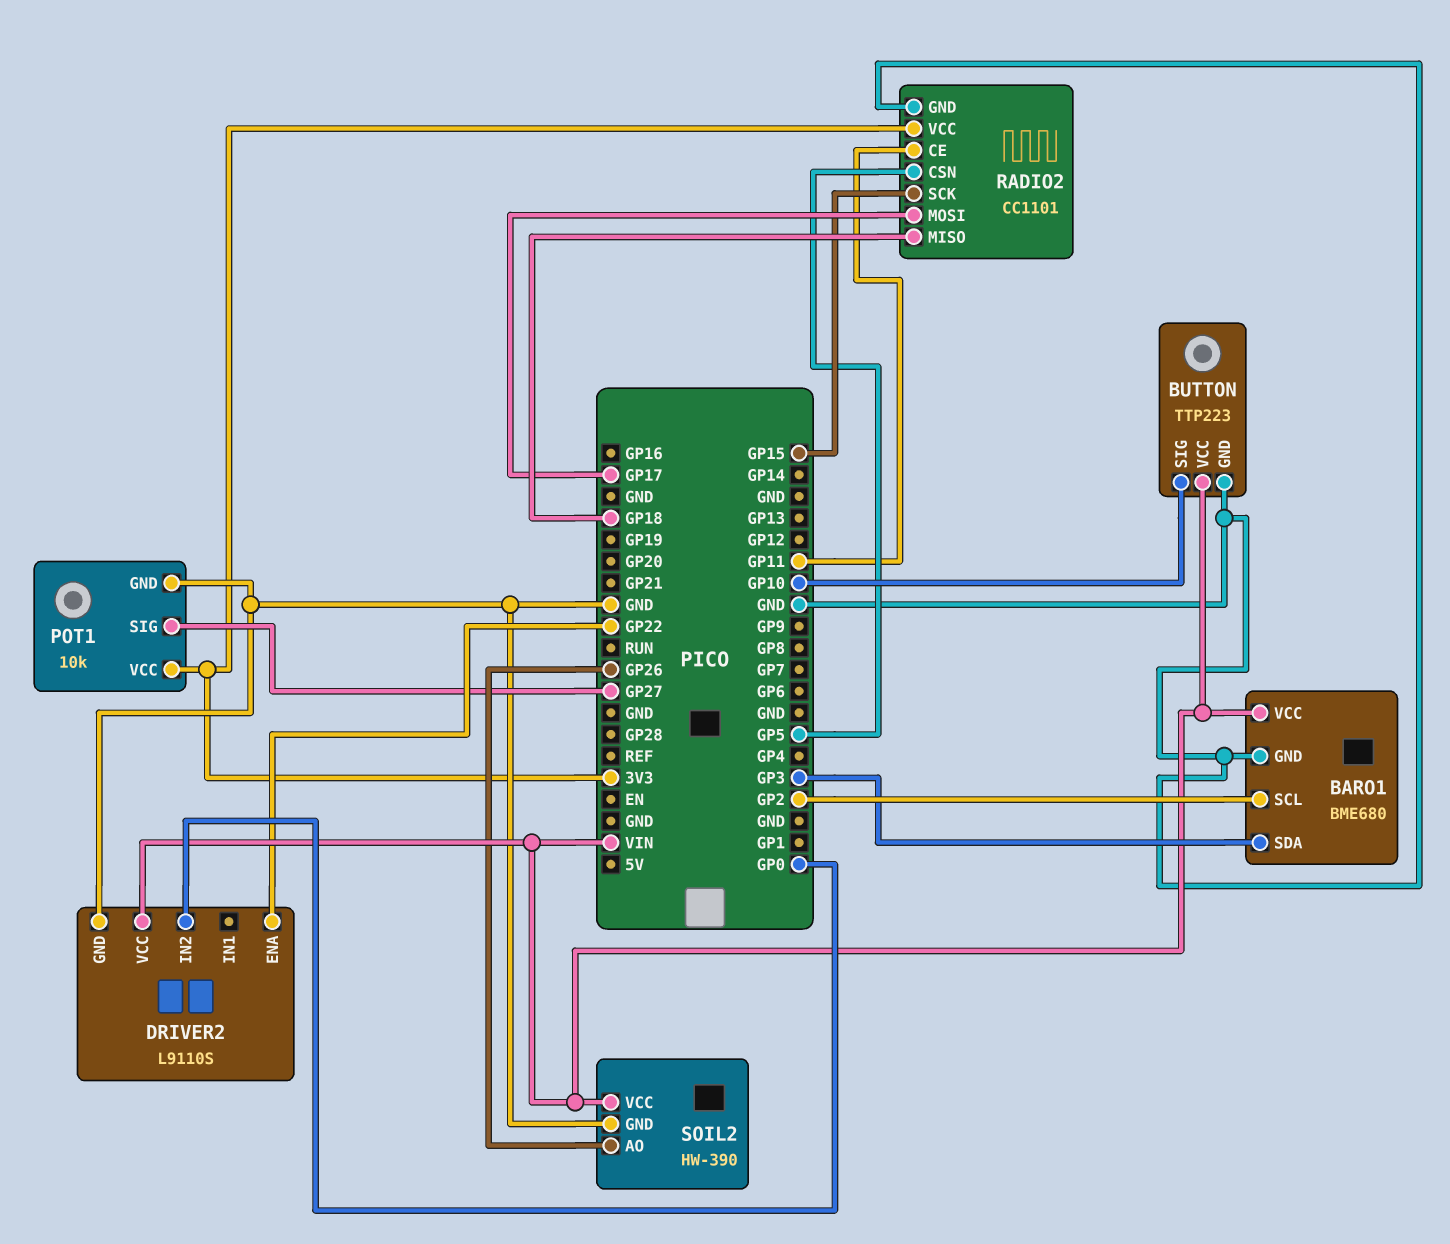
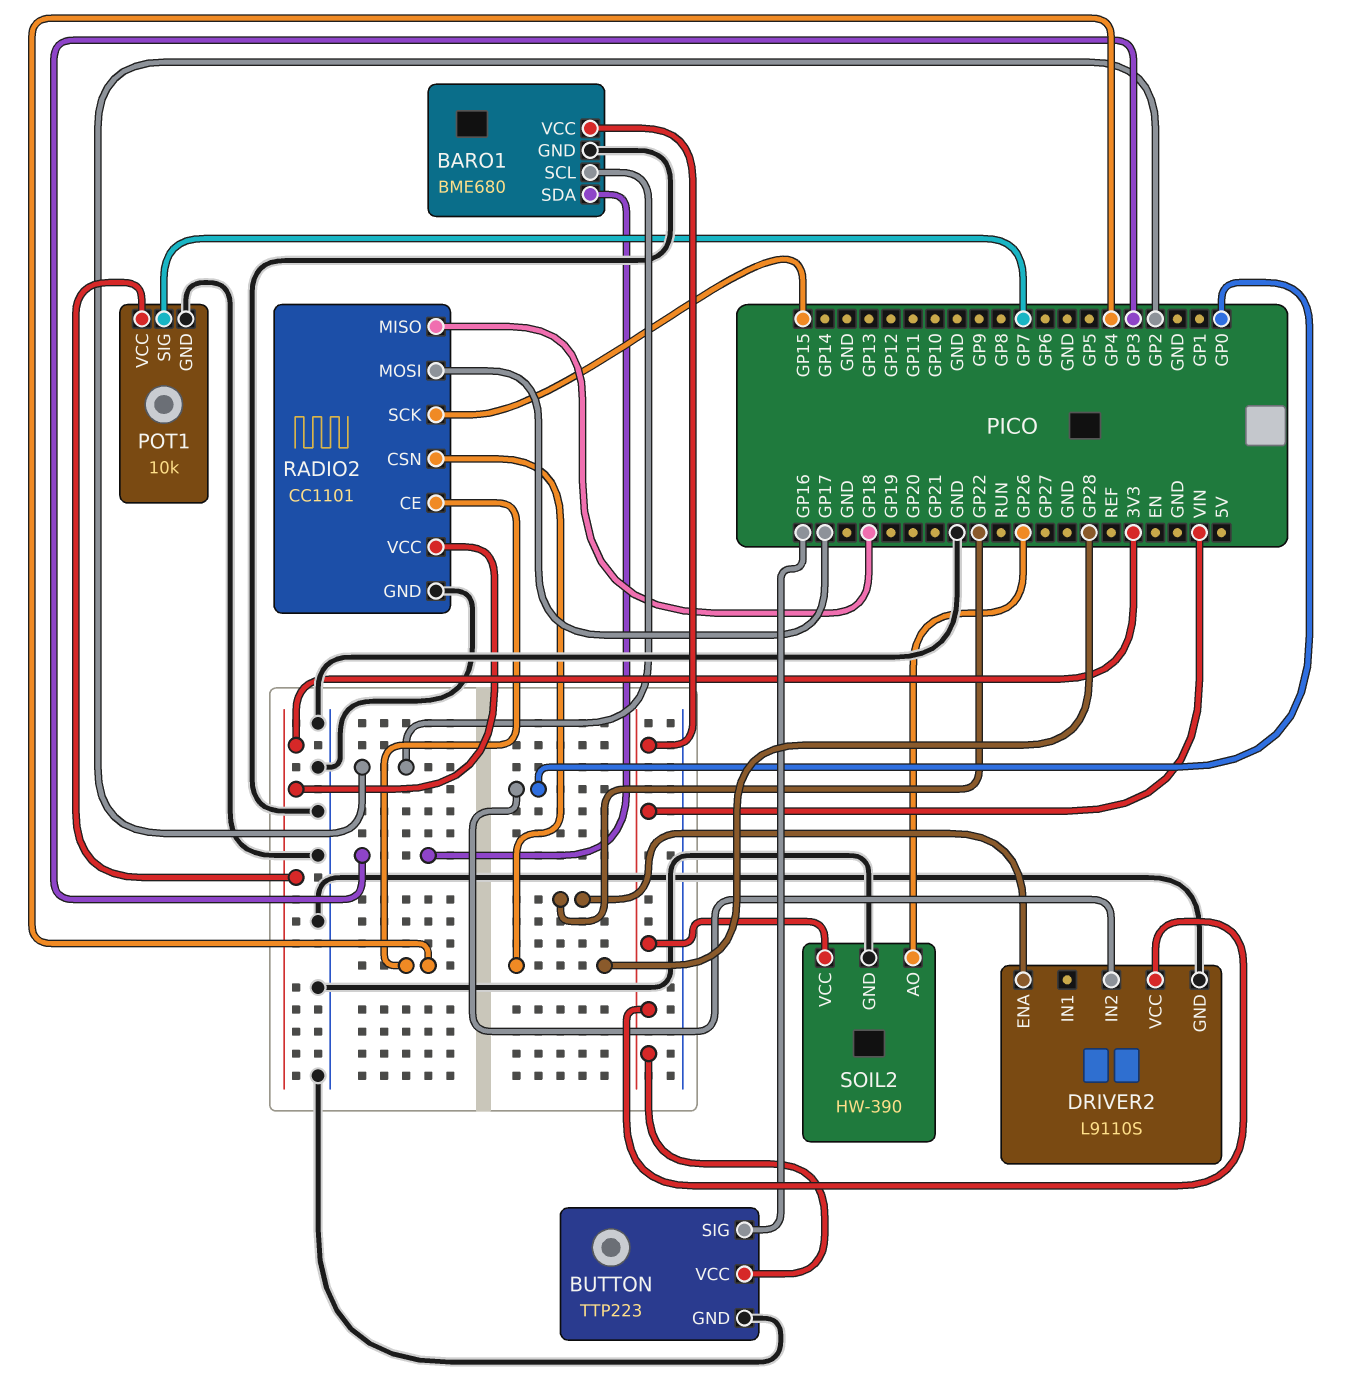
BUTTON pin SIG: GP10 -> GP16
POT1 pin SIG: GP27 -> GP7
RADIO2 pin CE: GP11 -> GP4
RADIO2 pin CSN: GP5 -> GP28

